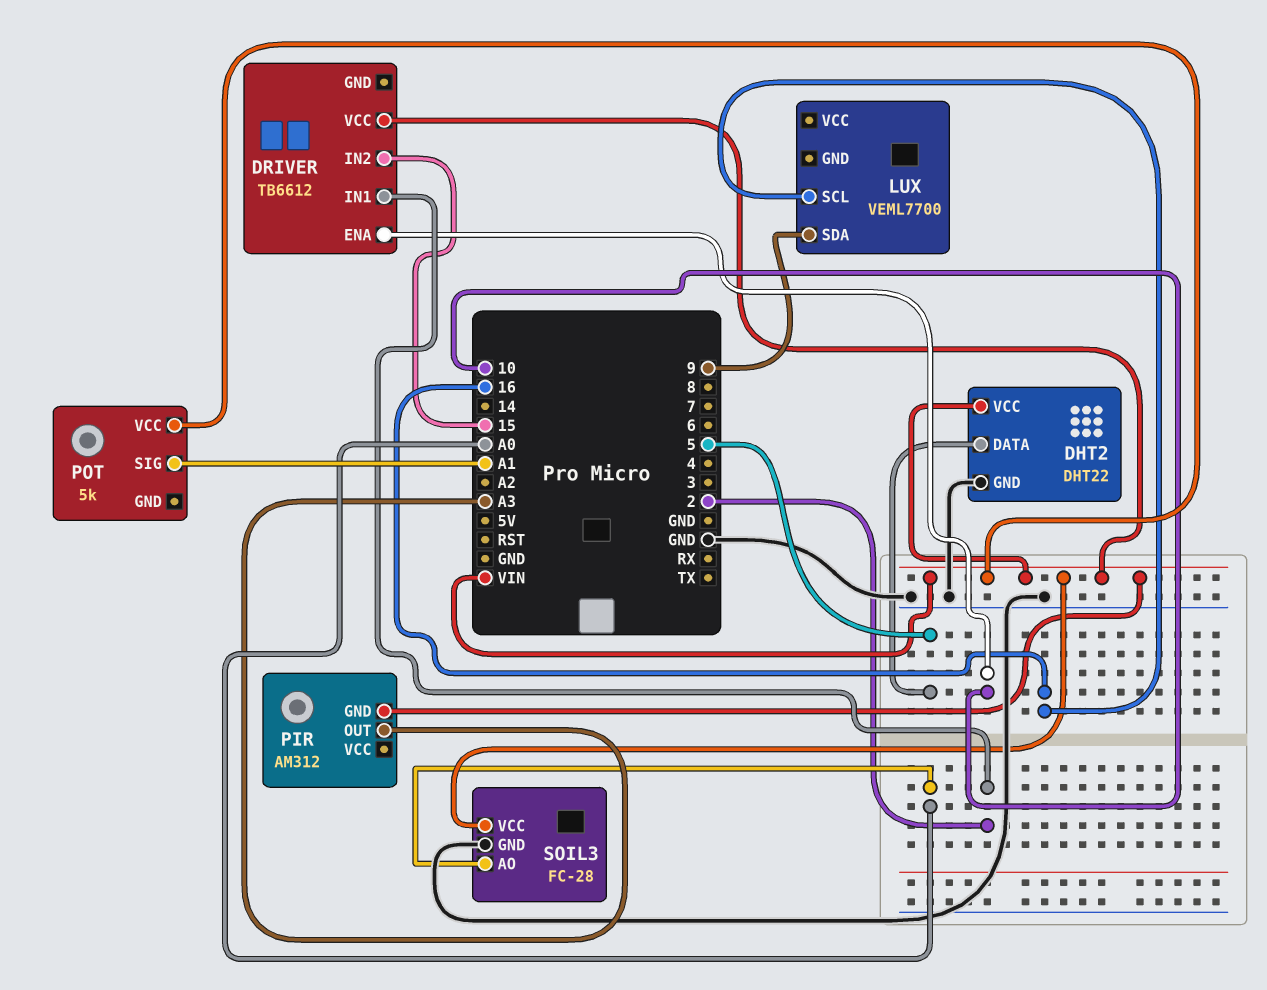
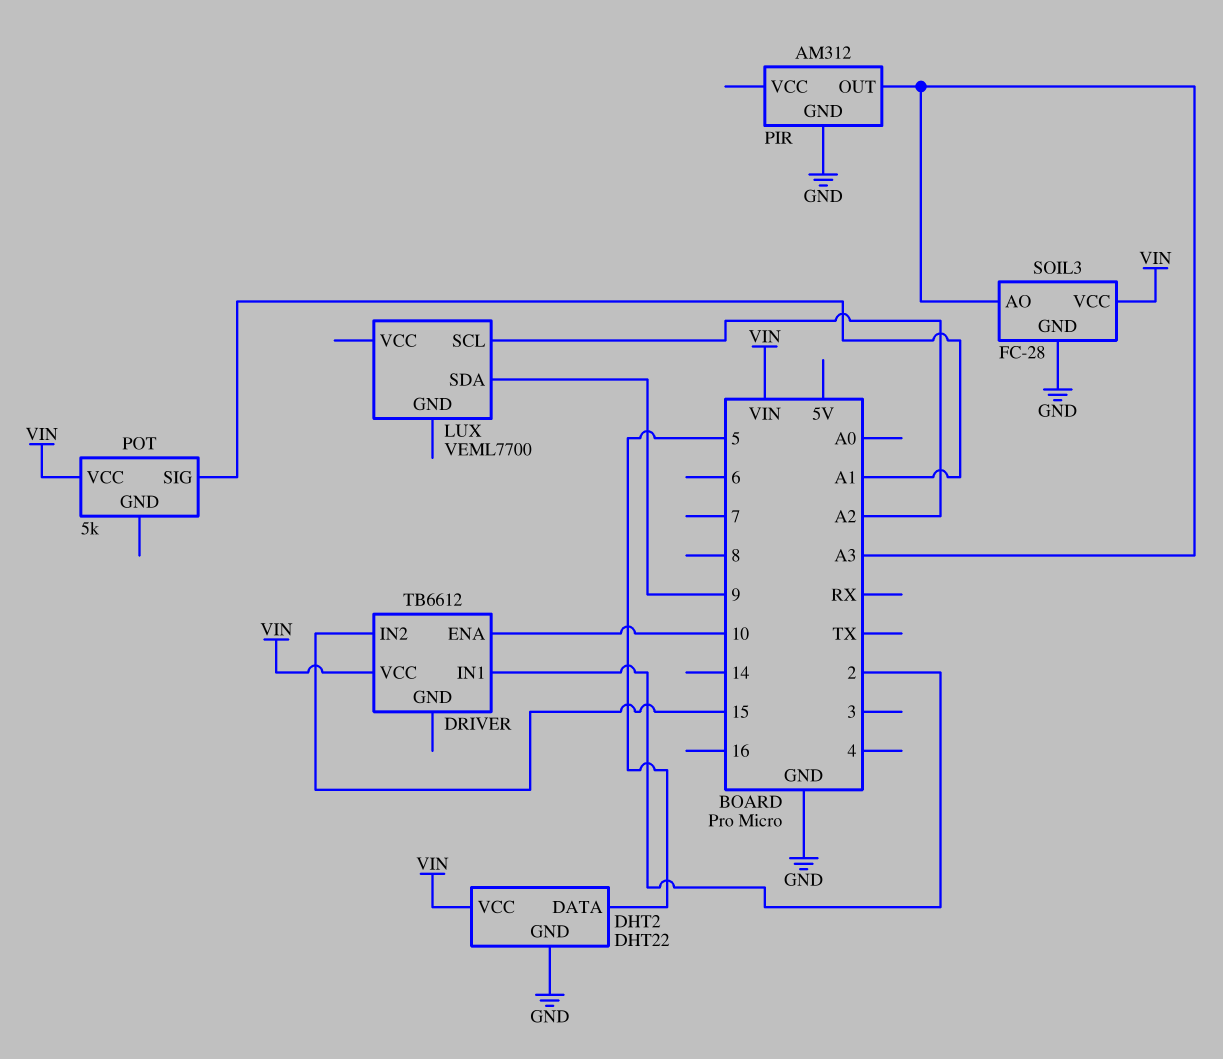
LUX pin SCL: 16 -> A2
PIR pin GND: VIN -> GND
SOIL3 pin AO: A0 -> A3

